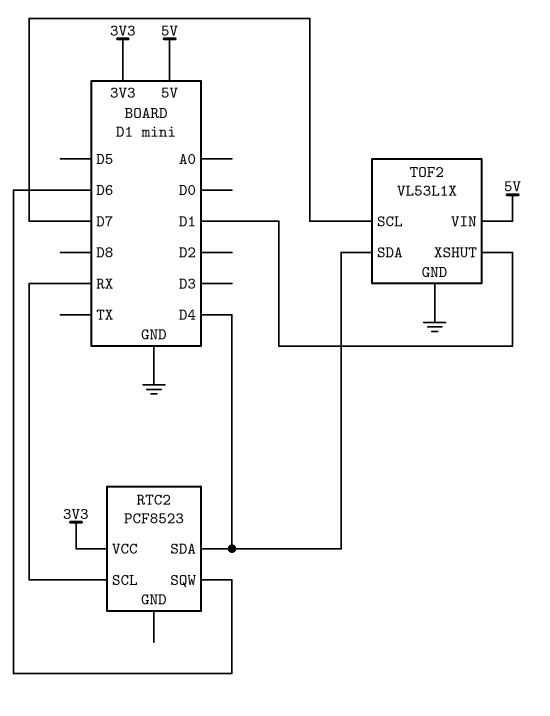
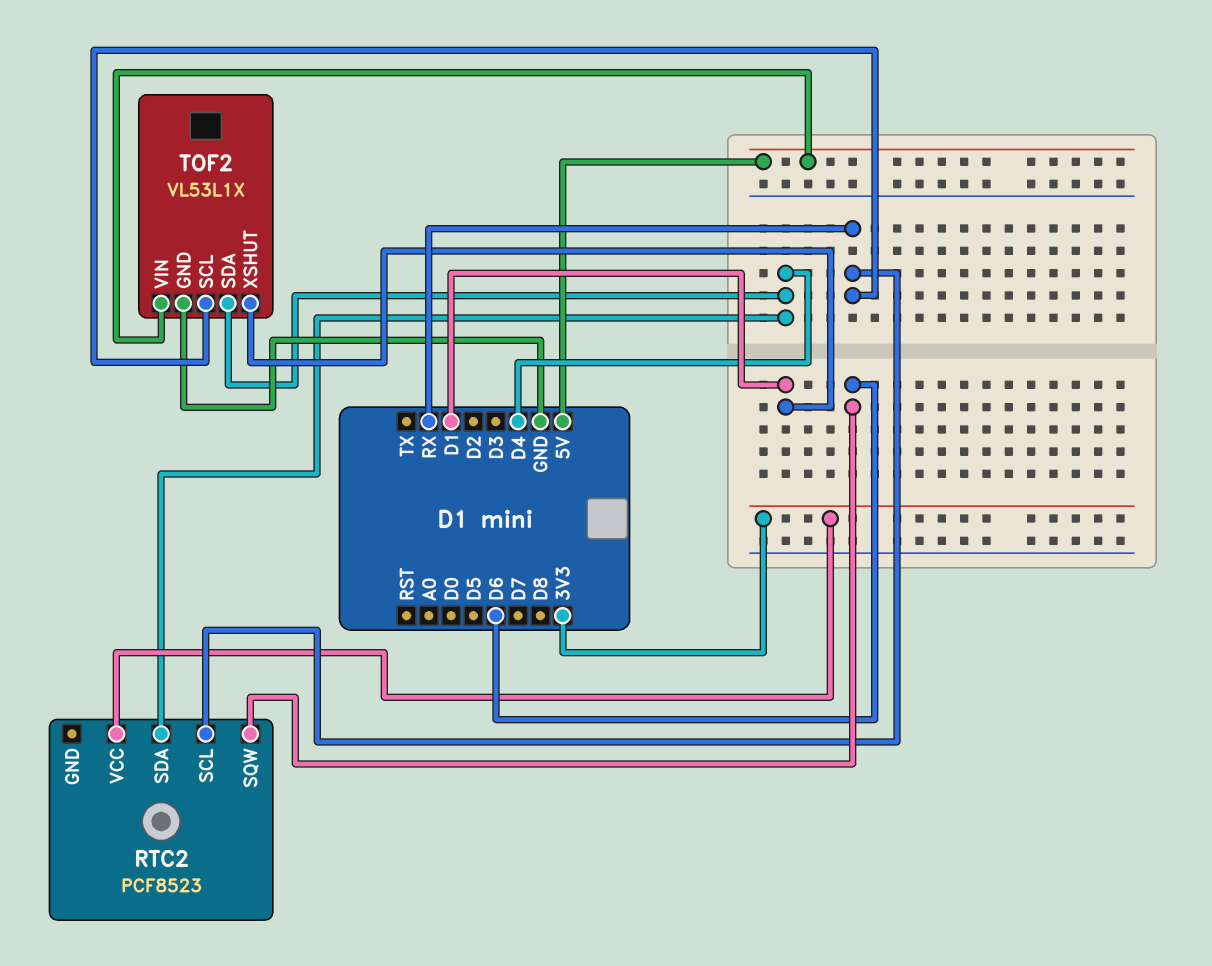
TOF2 pin SCL: D7 -> RX

